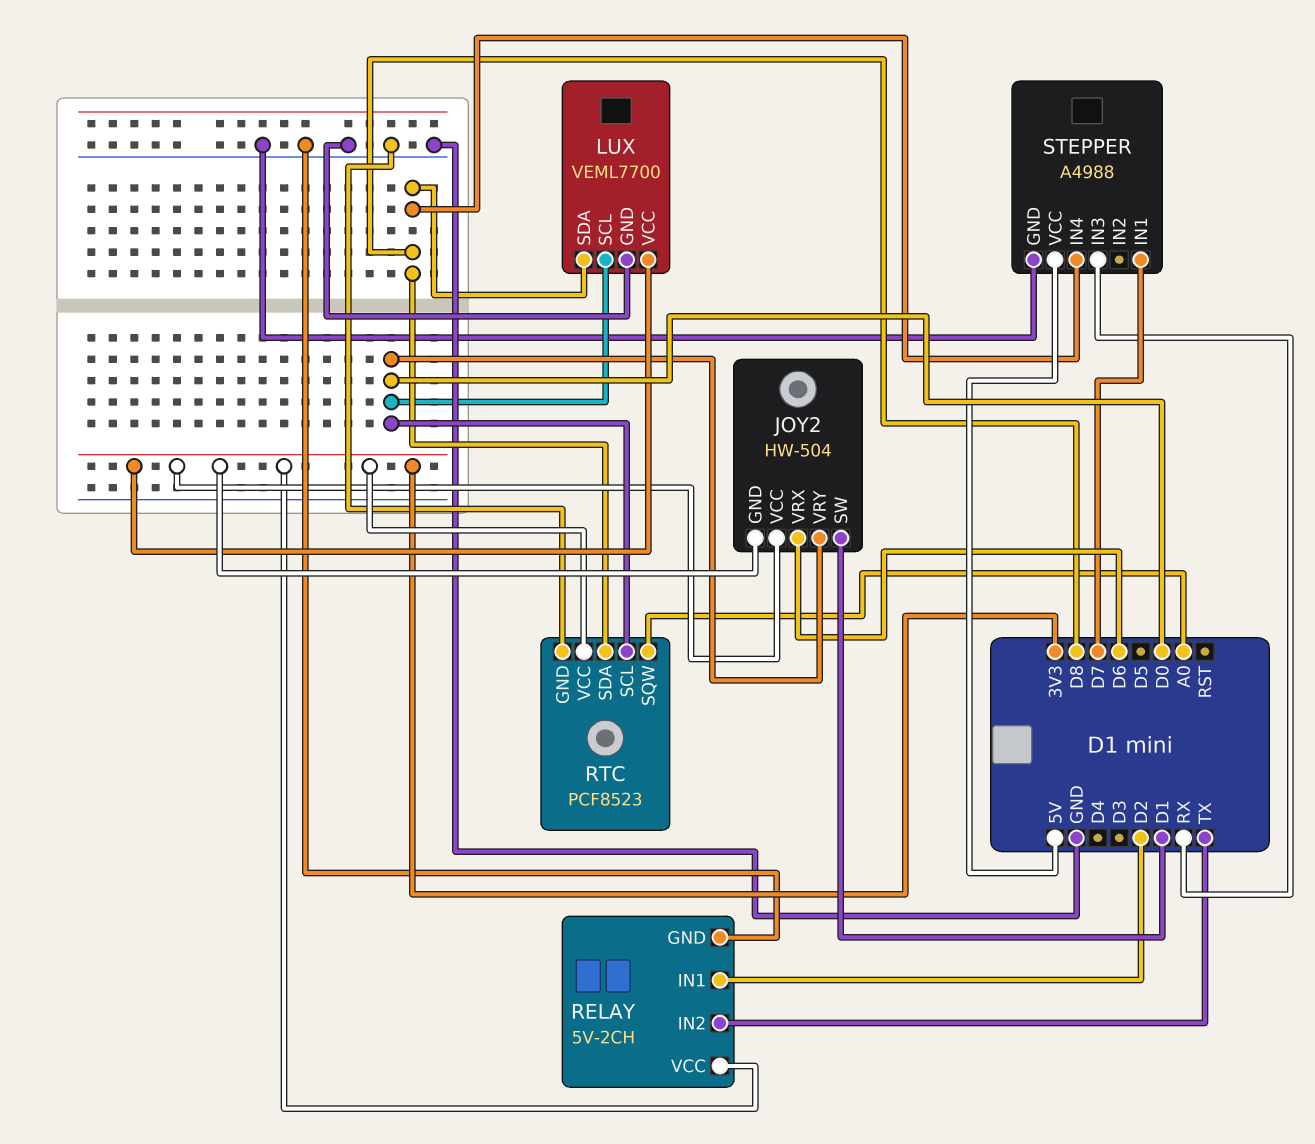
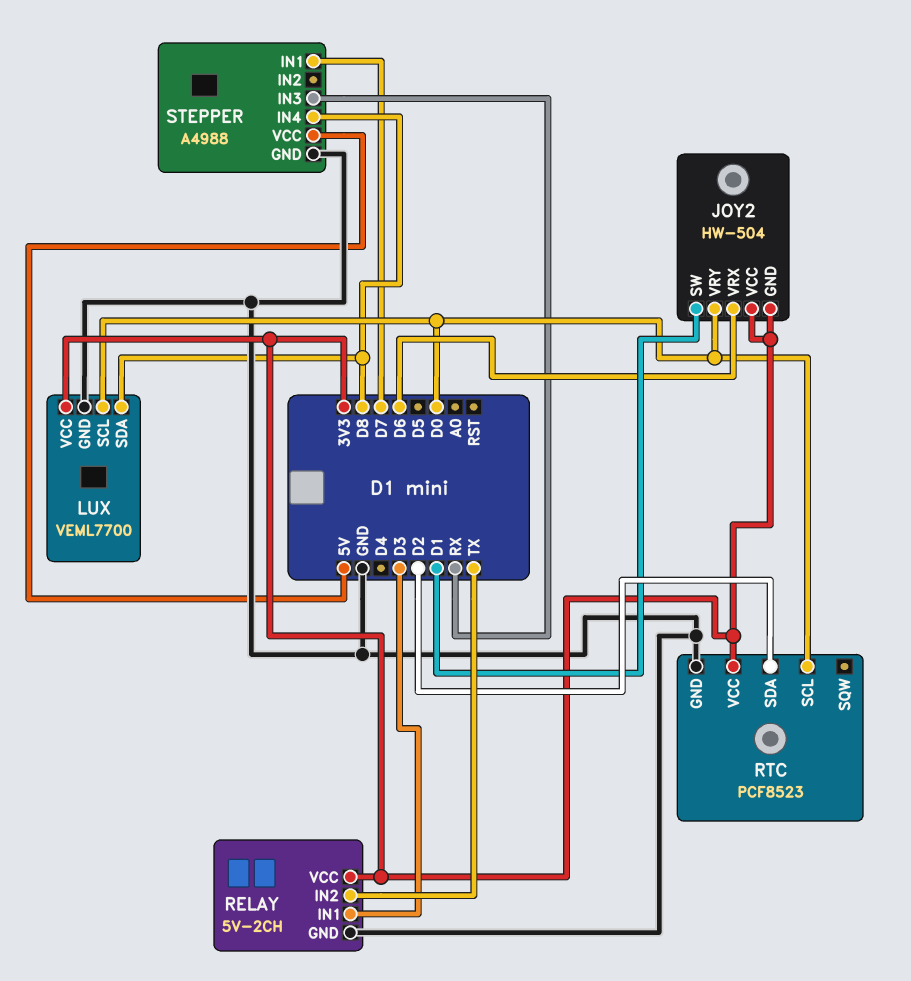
RELAY pin IN1: D2 -> D3
RTC pin SDA: D8 -> D2
RTC pin SQW: A0 -> none

